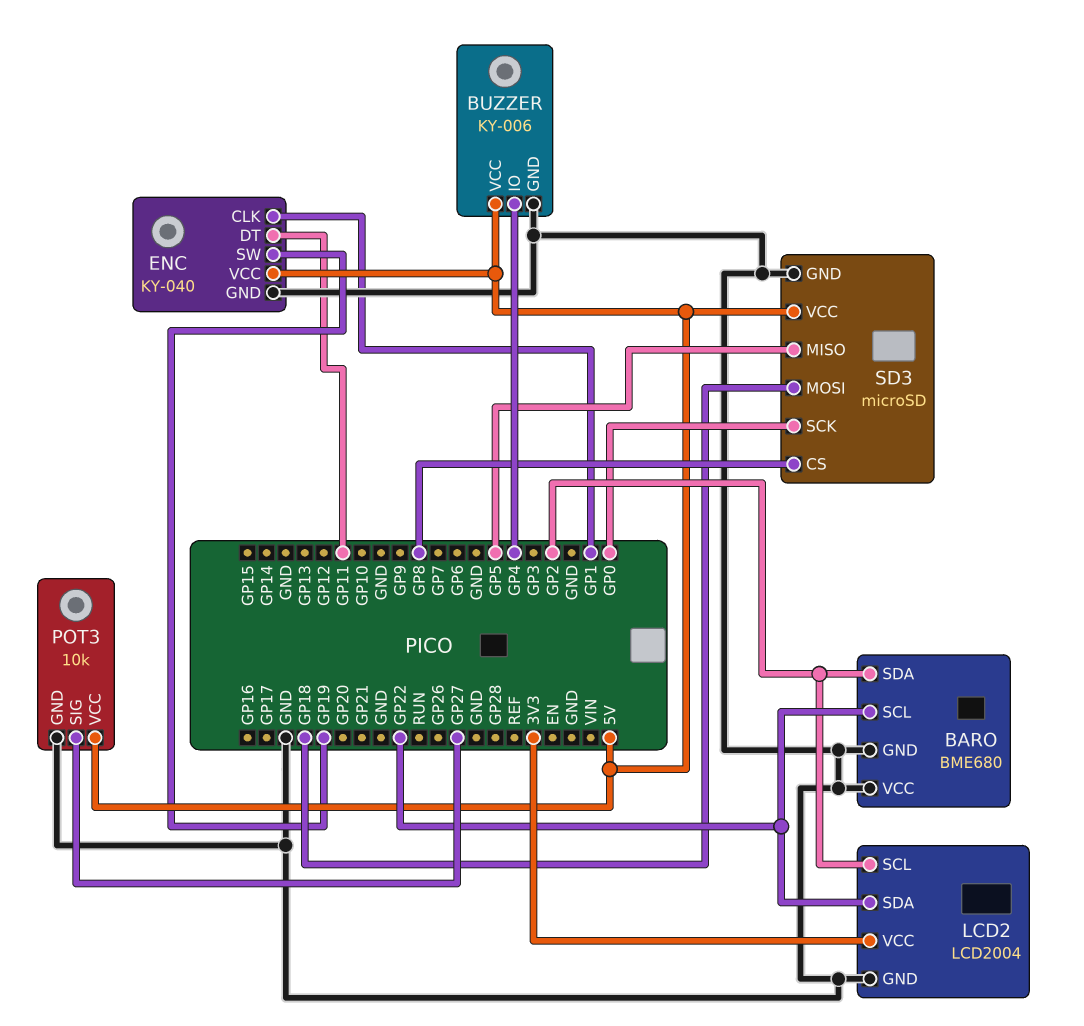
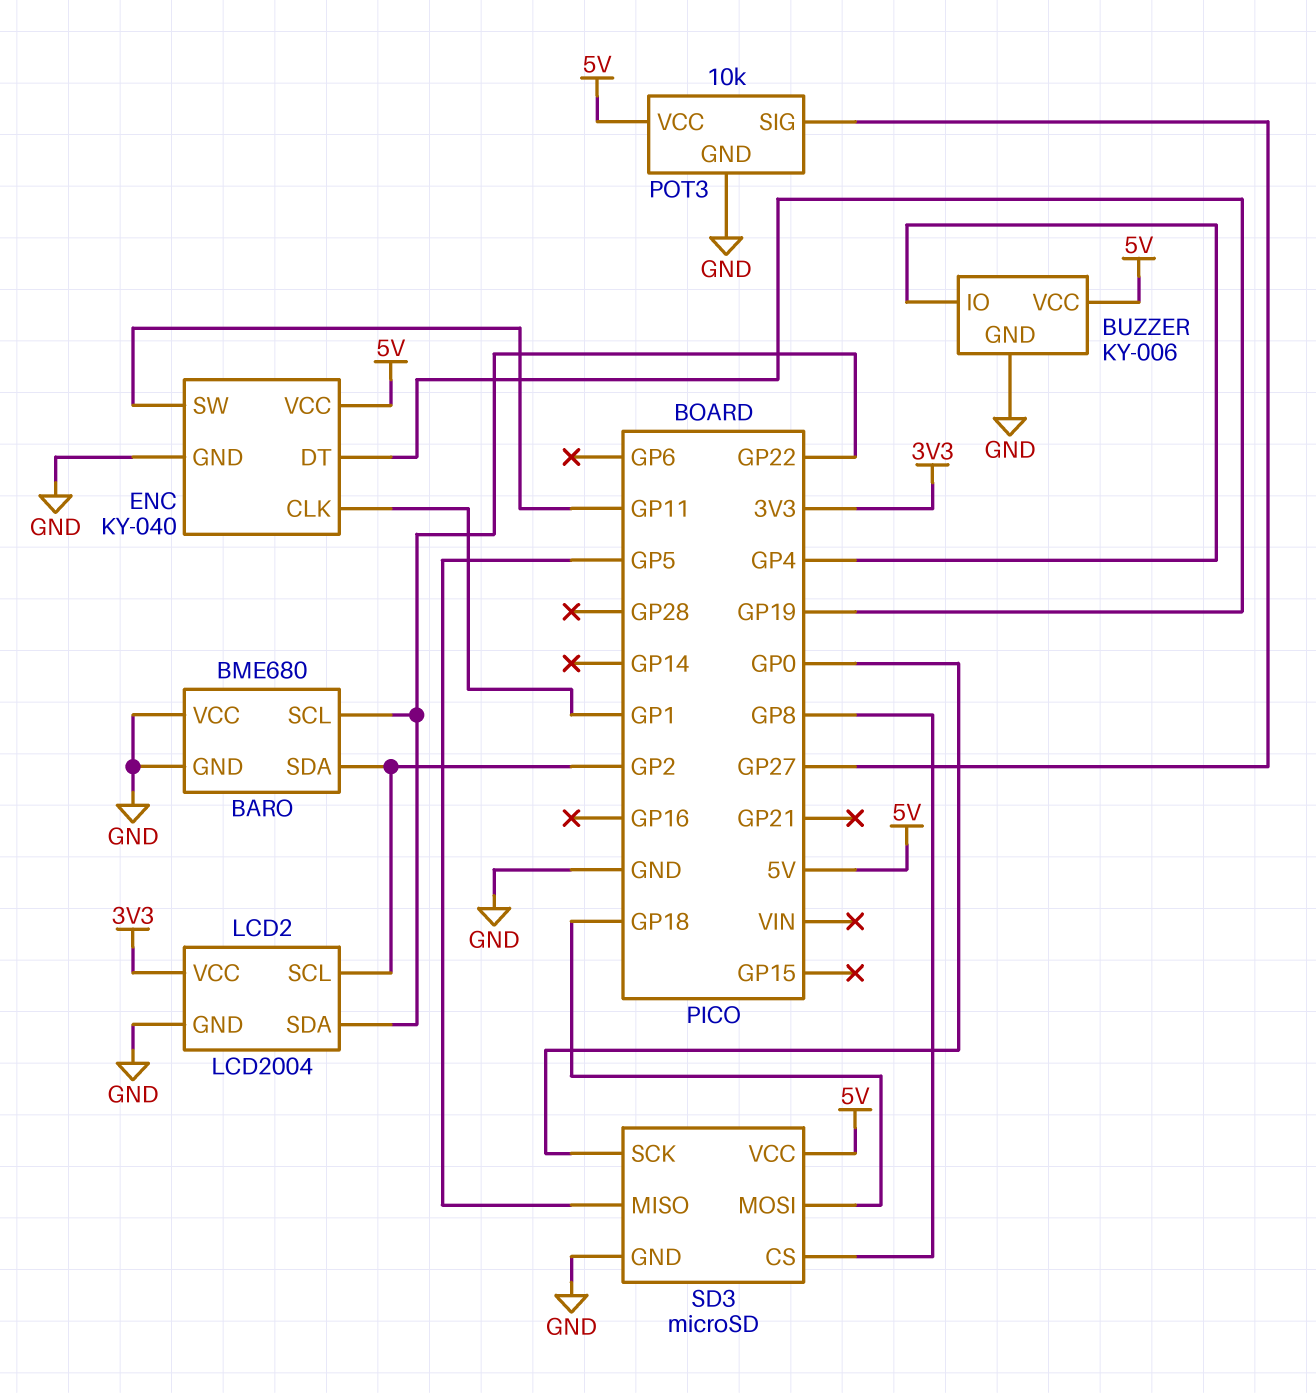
ENC pin DT: GP11 -> GP19
ENC pin SW: GP19 -> GP11

